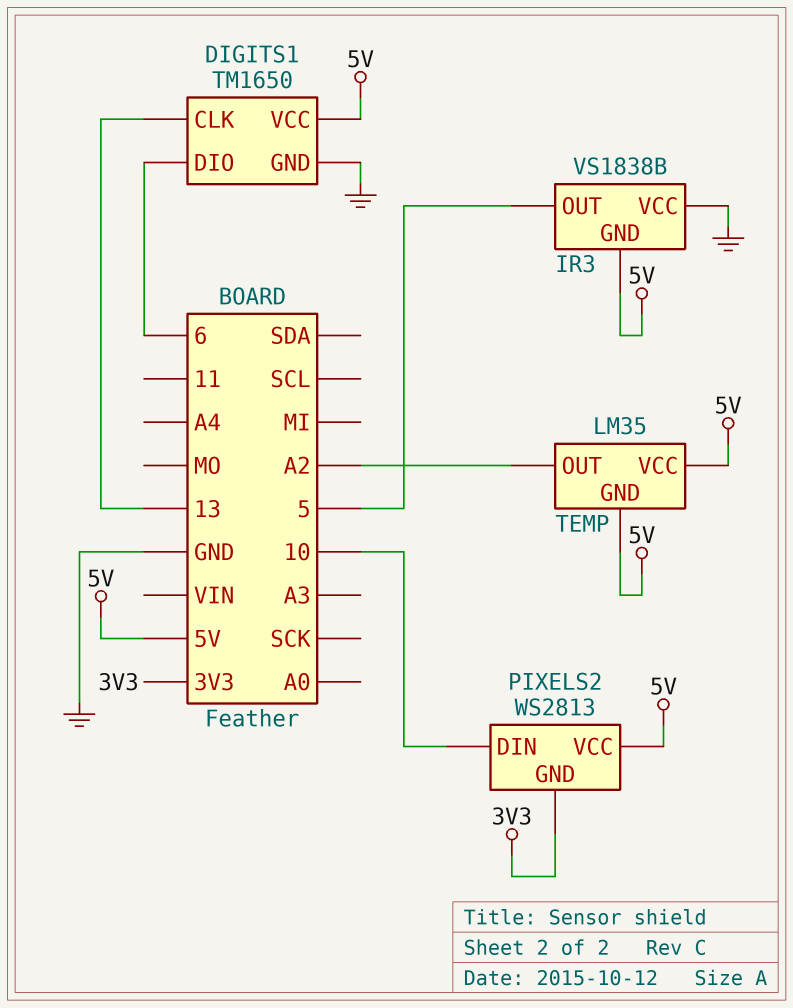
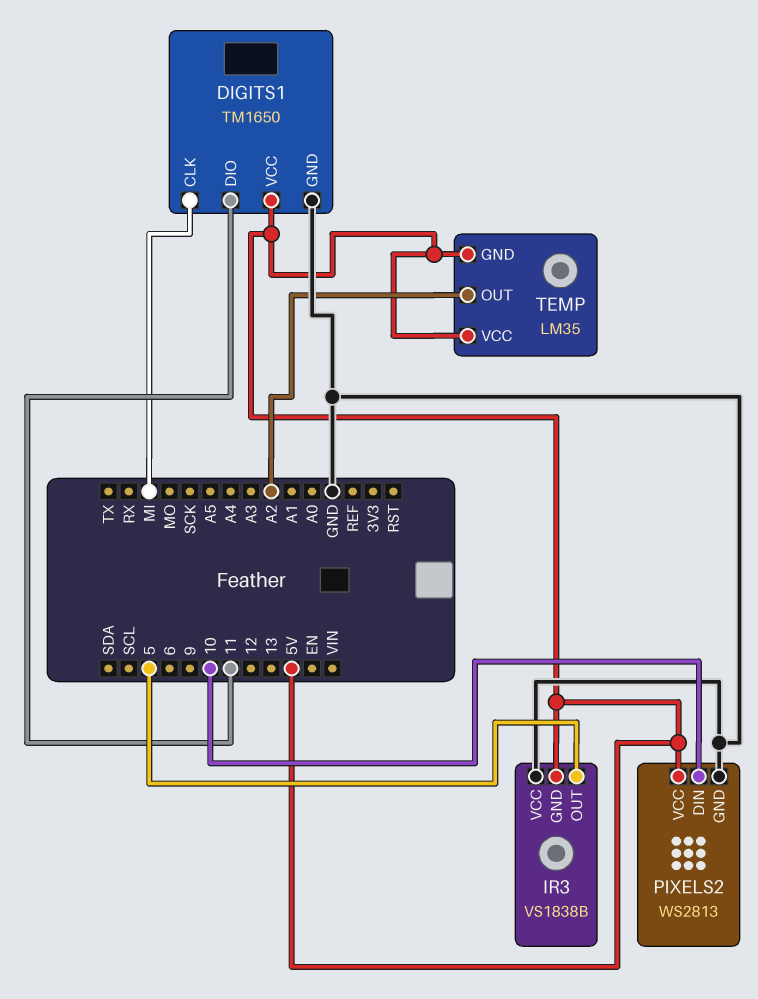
DIGITS1 pin CLK: 13 -> MI
DIGITS1 pin DIO: 6 -> 11
PIXELS2 pin GND: 3V3 -> GND

